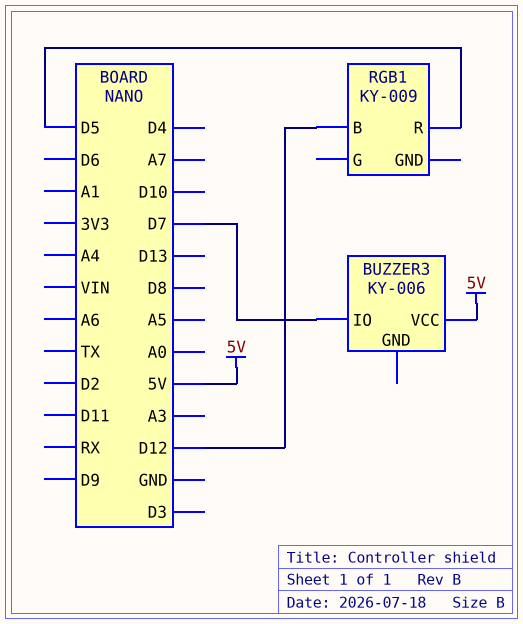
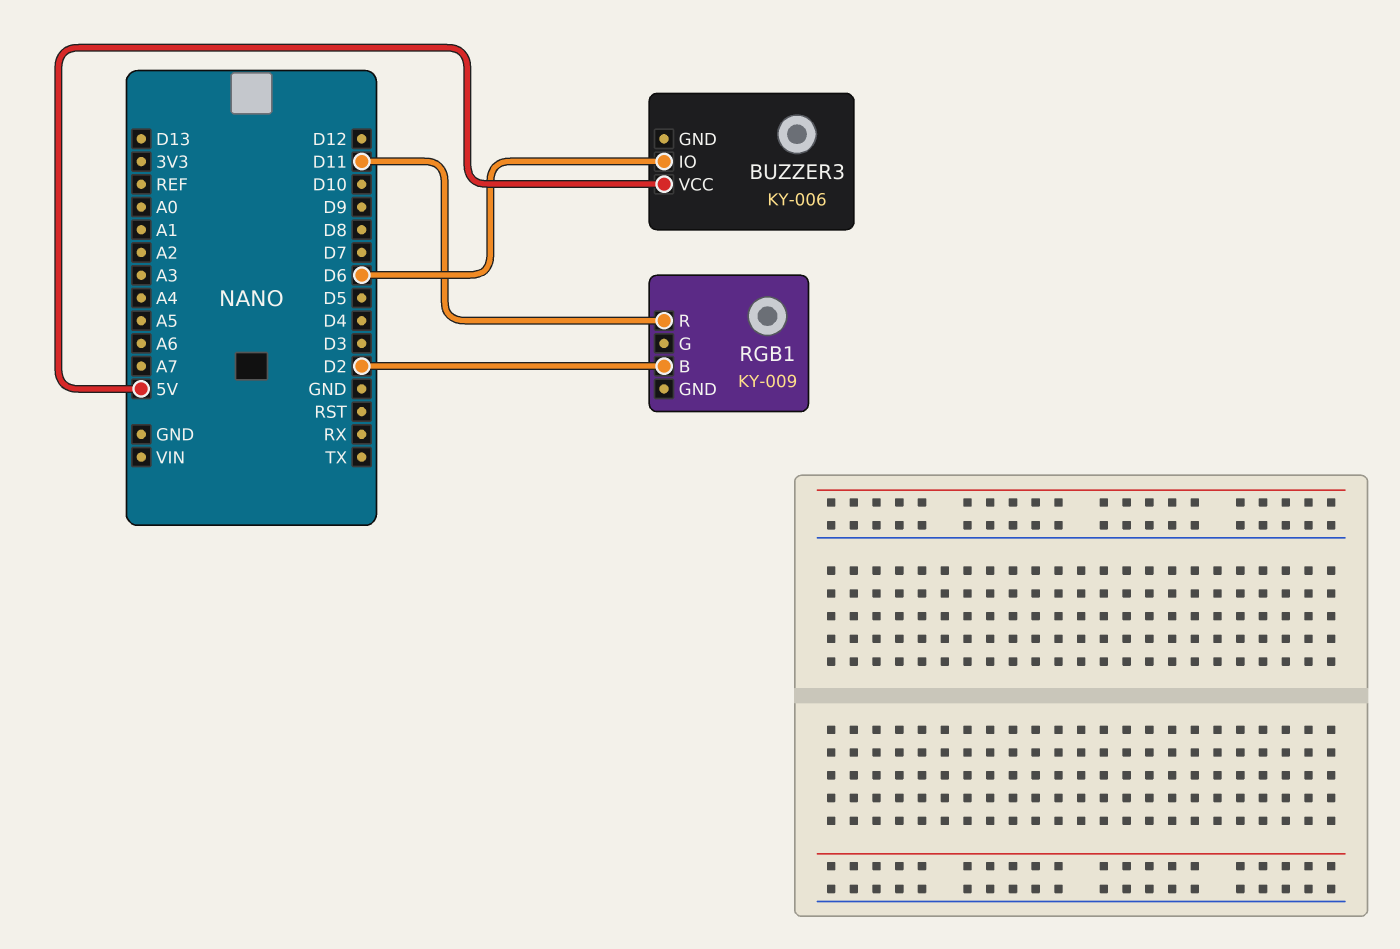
BUZZER3 pin IO: D7 -> D6
RGB1 pin B: D12 -> D2
RGB1 pin R: D5 -> D11

